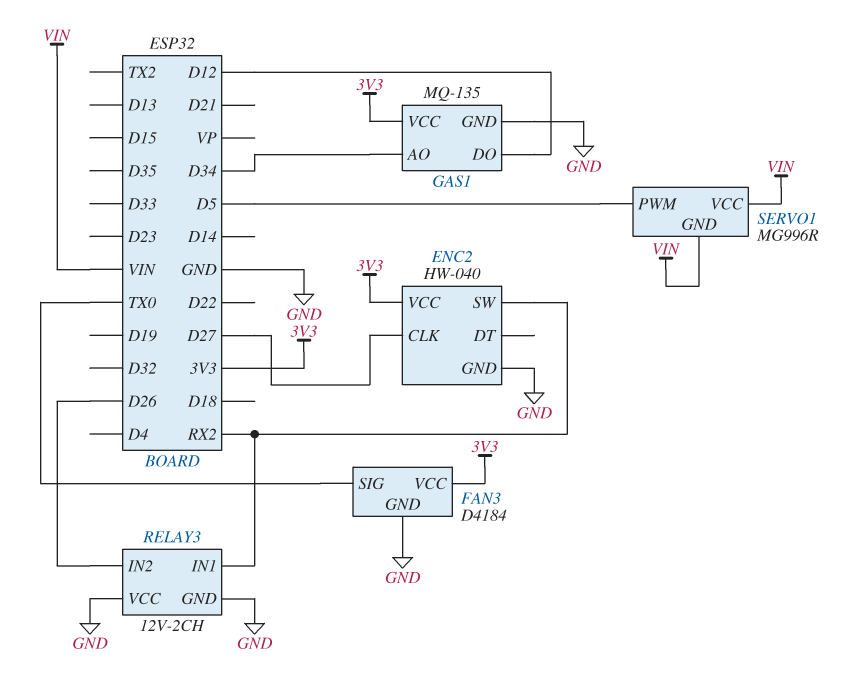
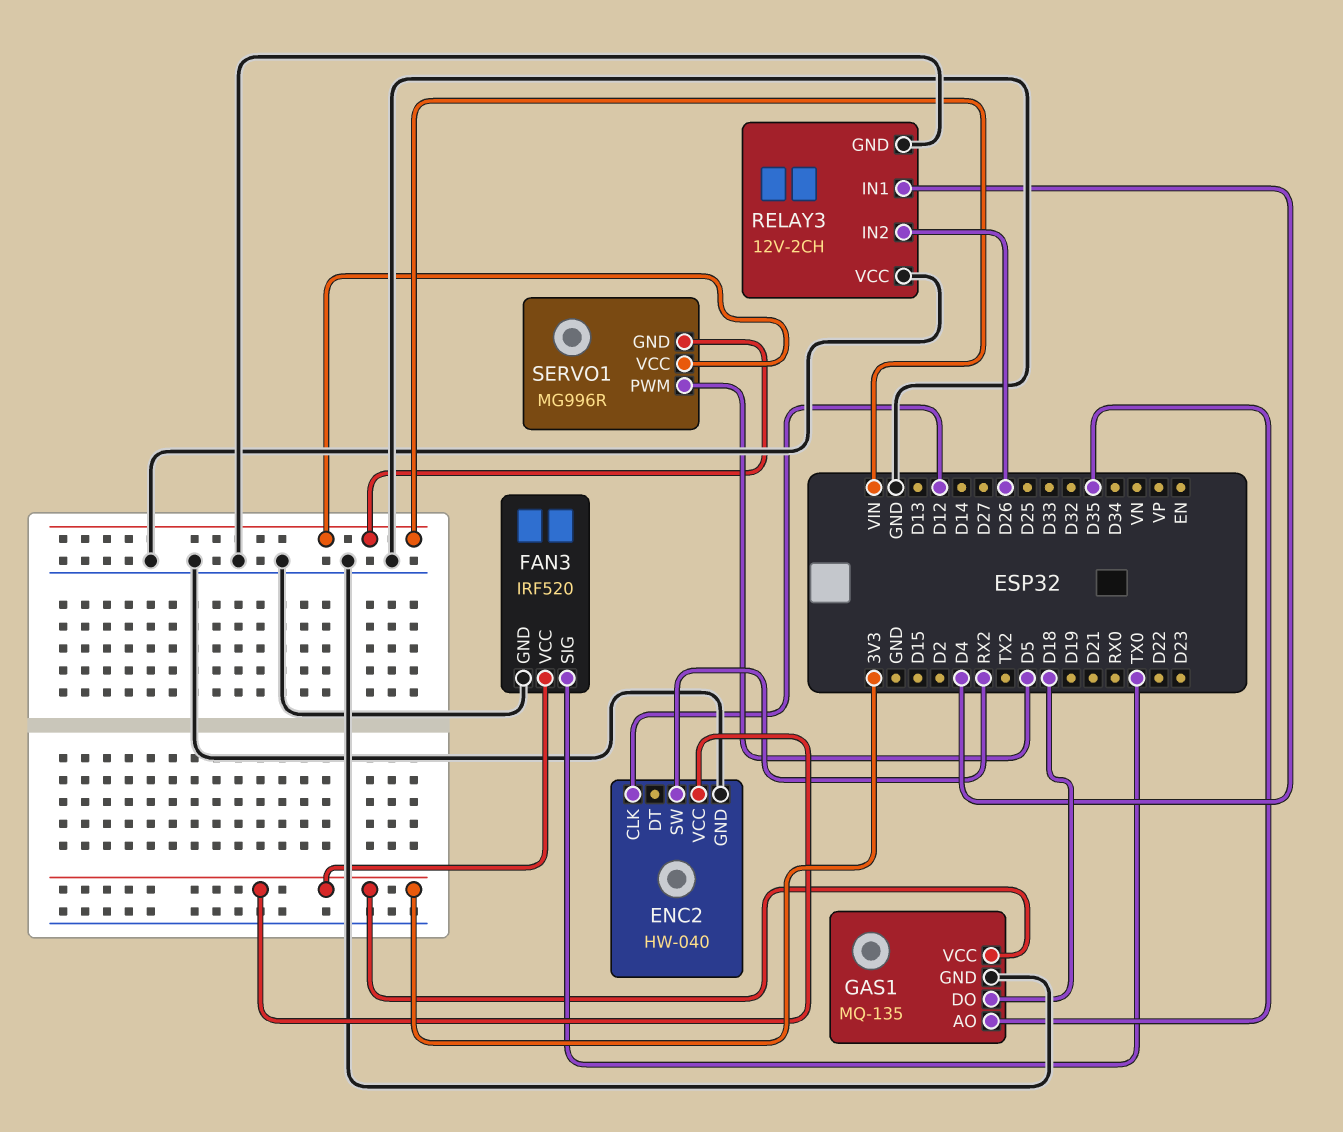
ENC2 pin CLK: D27 -> D12
FAN3: D4184 -> IRF520
GAS1 pin AO: D34 -> D35
GAS1 pin DO: D12 -> D18
RELAY3 pin IN1: RX2 -> D4

